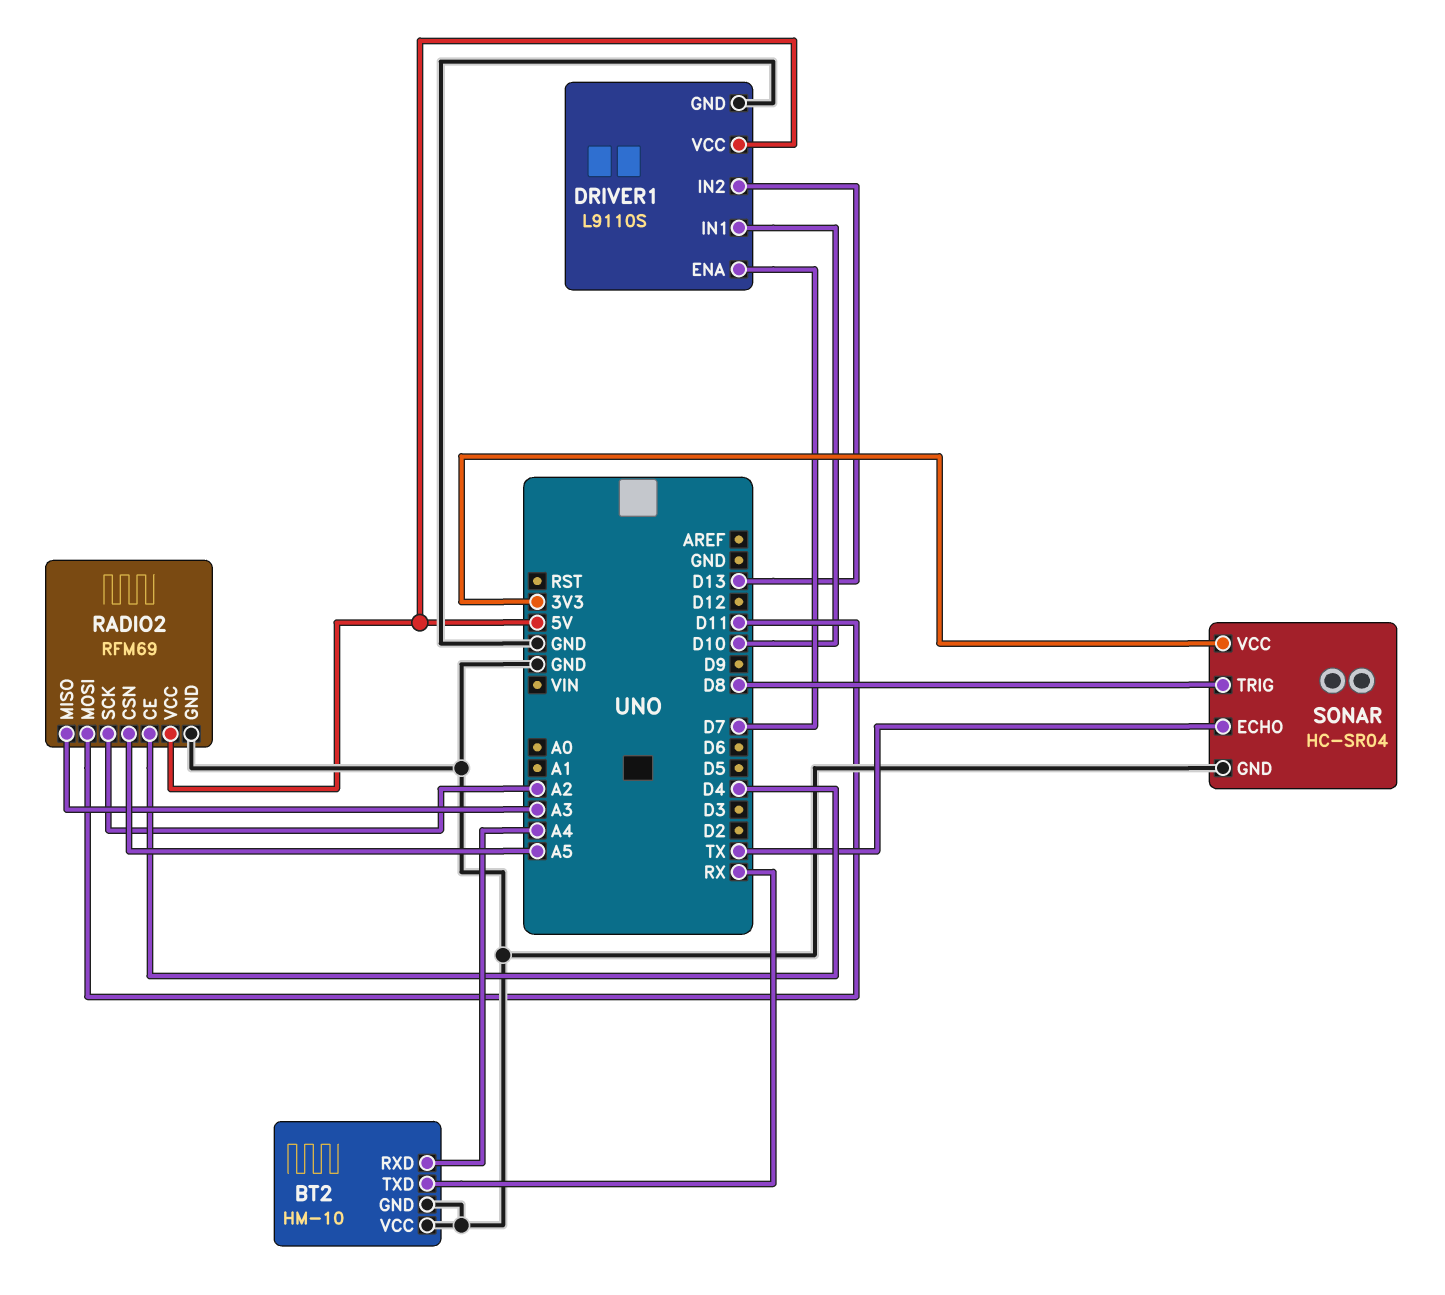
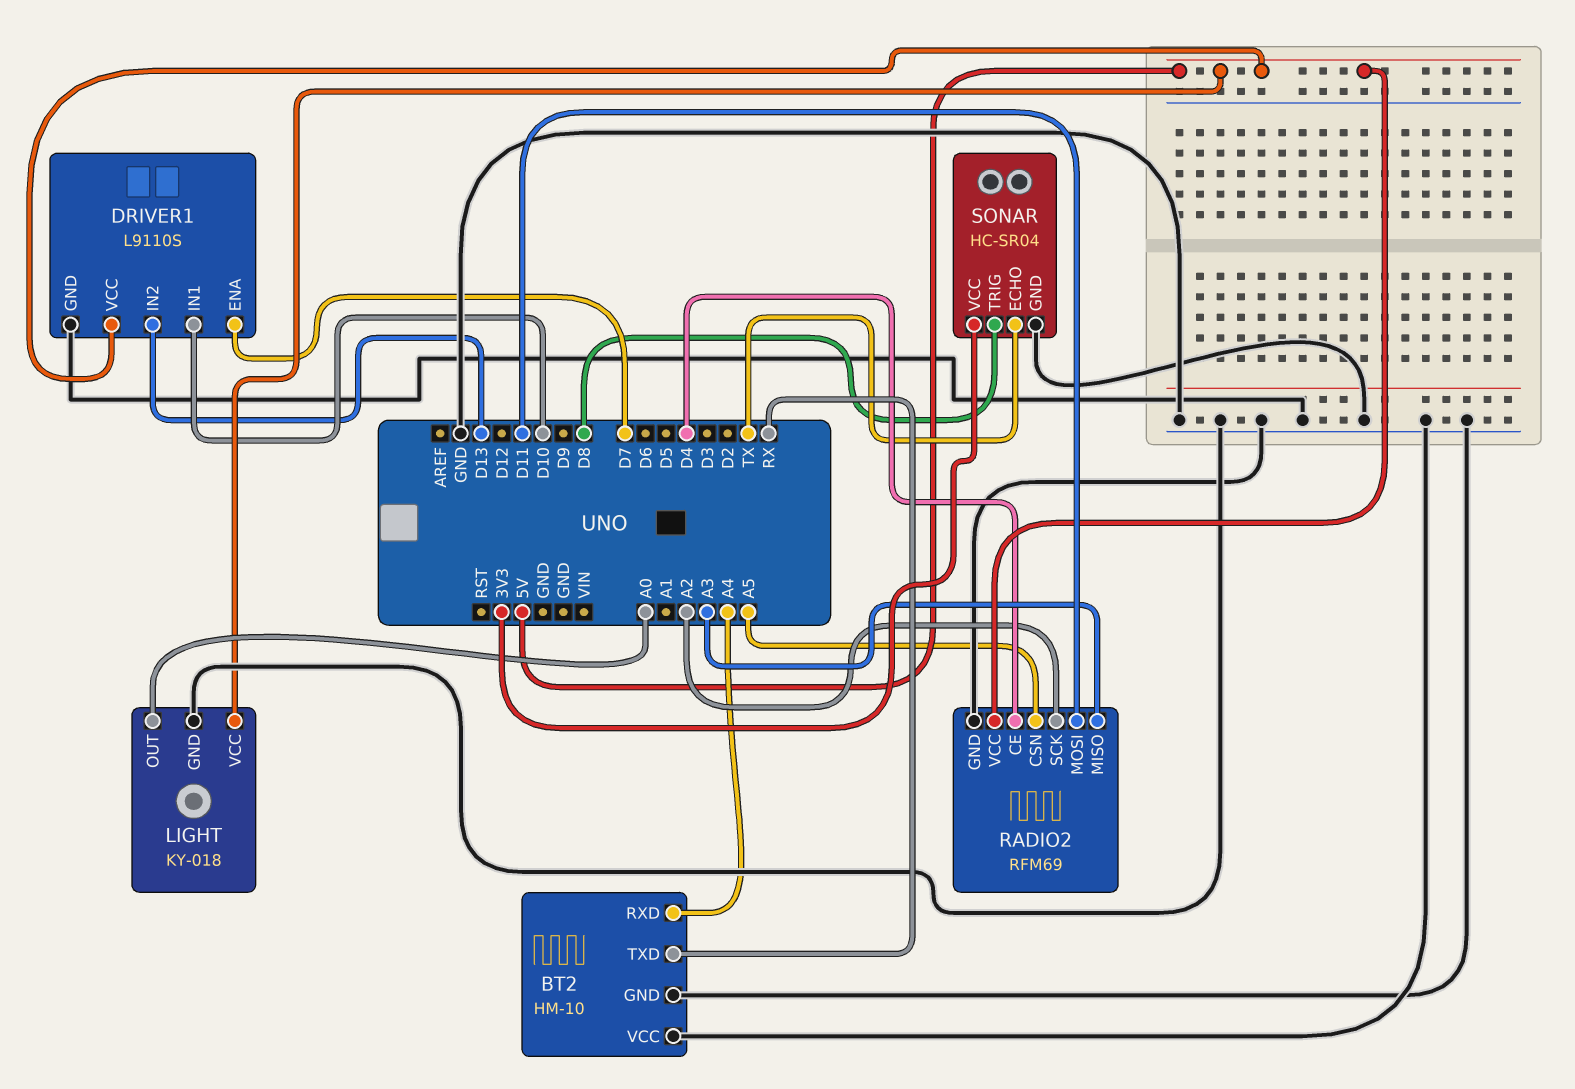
LIGHT: none -> KY-018
LIGHT pin GND: none -> GND
LIGHT pin OUT: none -> A0
LIGHT pin VCC: none -> 5V

